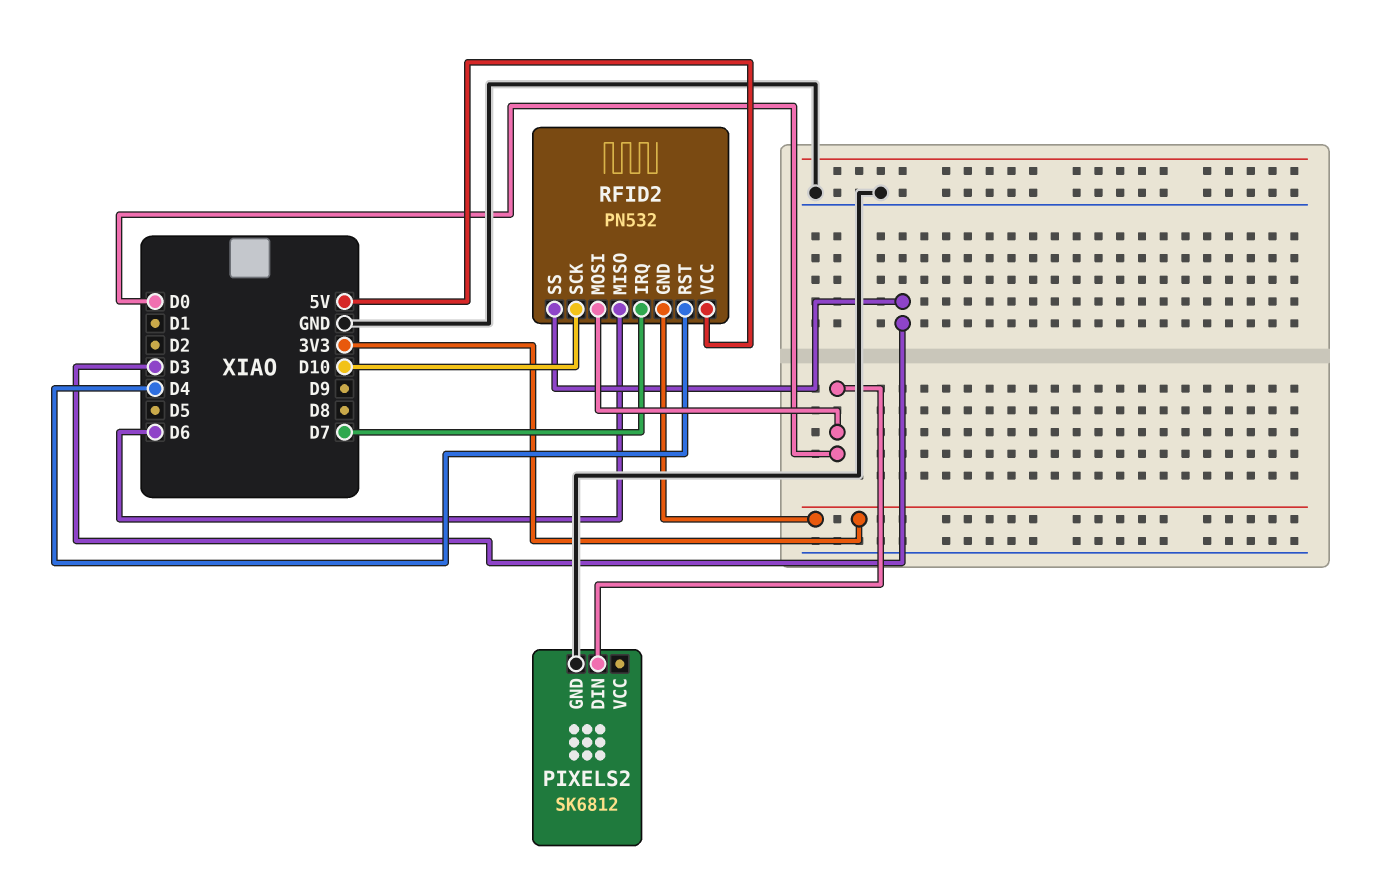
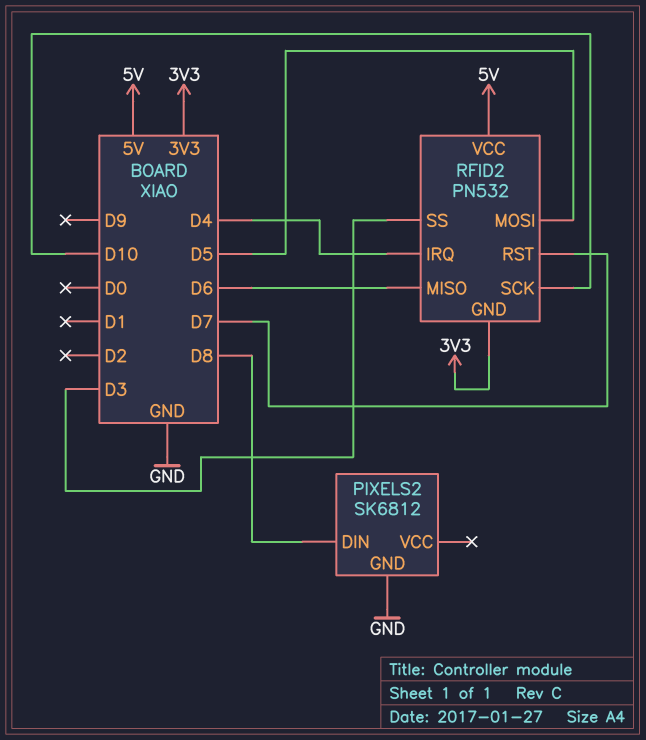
PIXELS2 pin DIN: D0 -> D8
RFID2 pin IRQ: D7 -> D4
RFID2 pin MOSI: D0 -> D5
RFID2 pin RST: D4 -> D7

